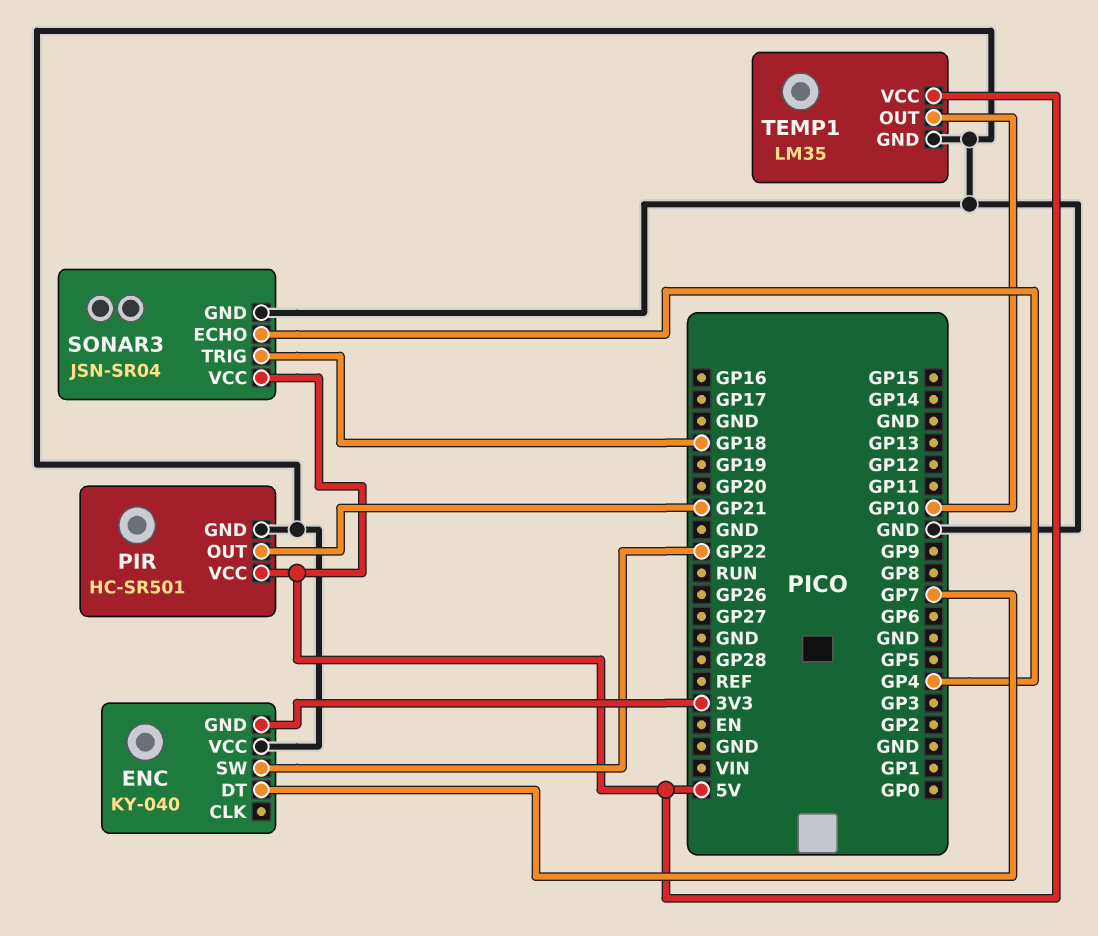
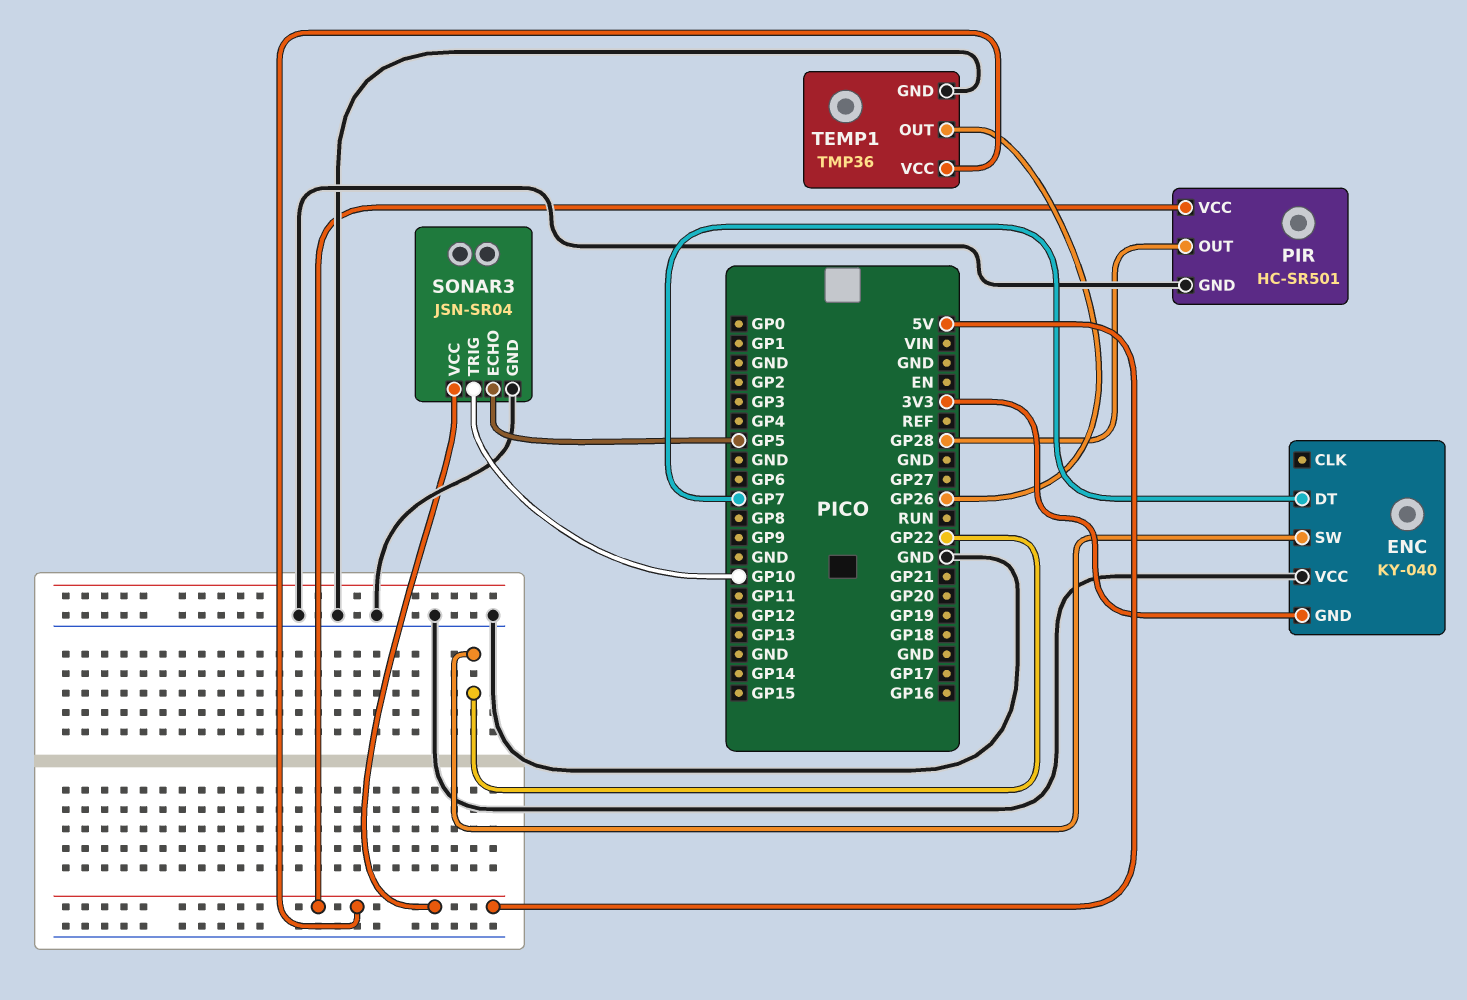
PIR pin OUT: GP21 -> GP28
SONAR3 pin ECHO: GP4 -> GP5
SONAR3 pin TRIG: GP18 -> GP10
TEMP1: LM35 -> TMP36
TEMP1 pin OUT: GP10 -> GP26

